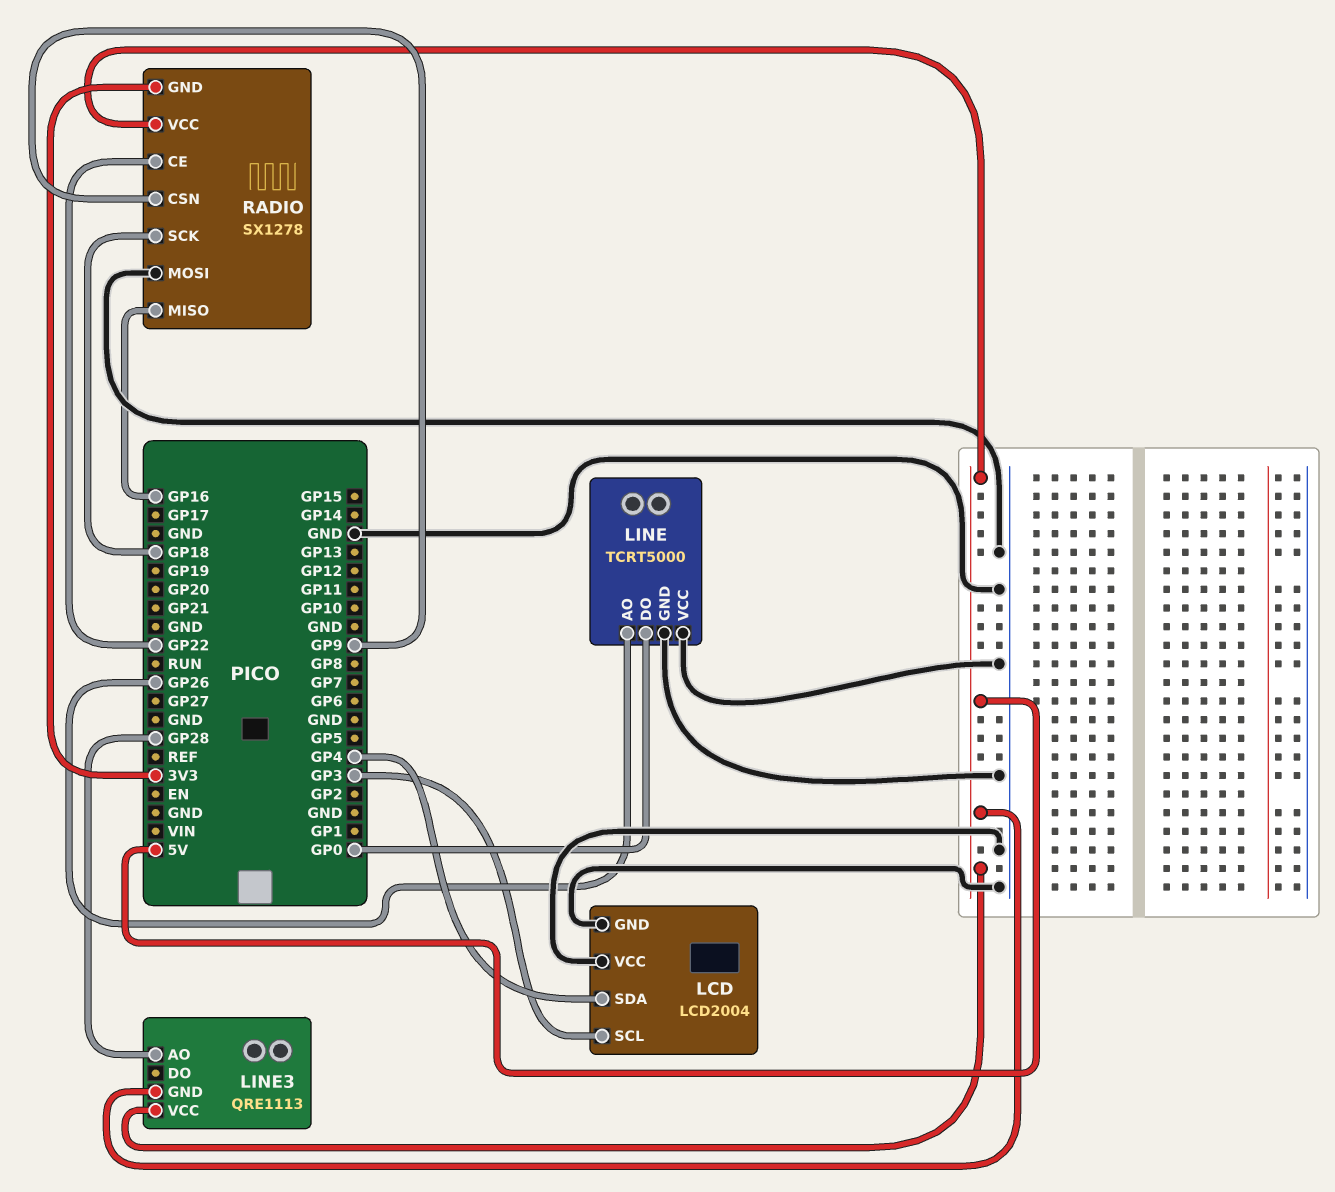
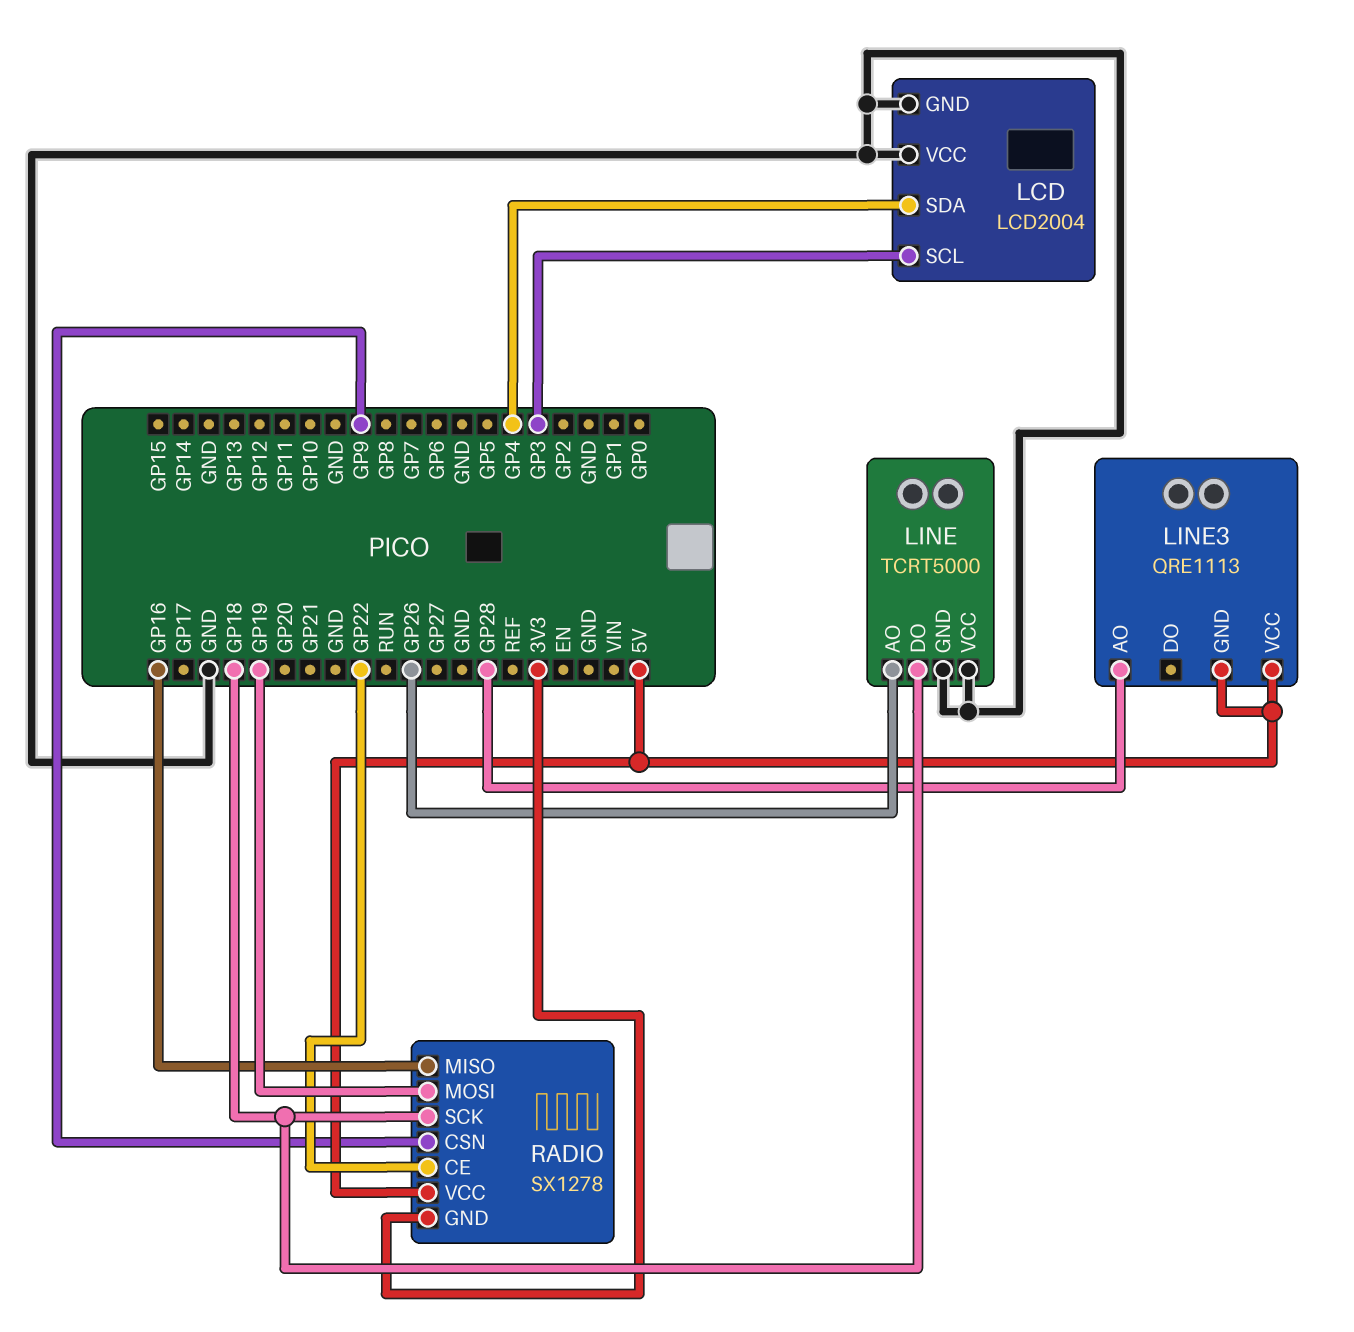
LINE pin DO: GP0 -> GP18
RADIO pin MOSI: GND -> GP19

